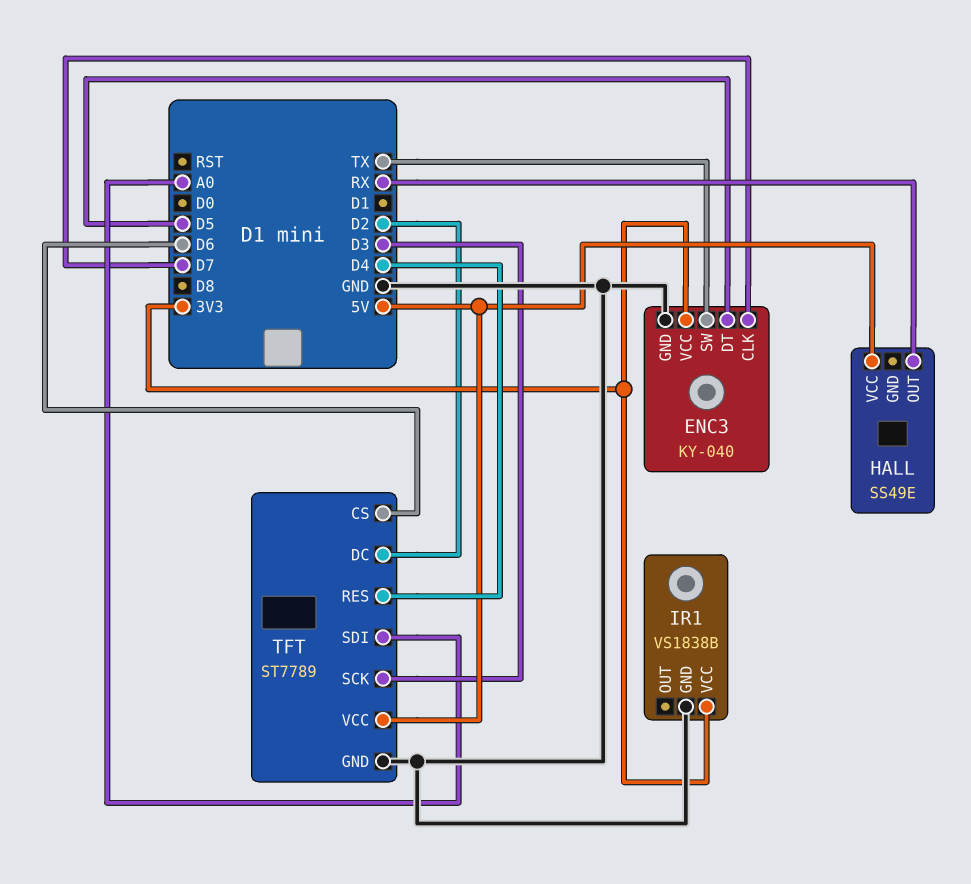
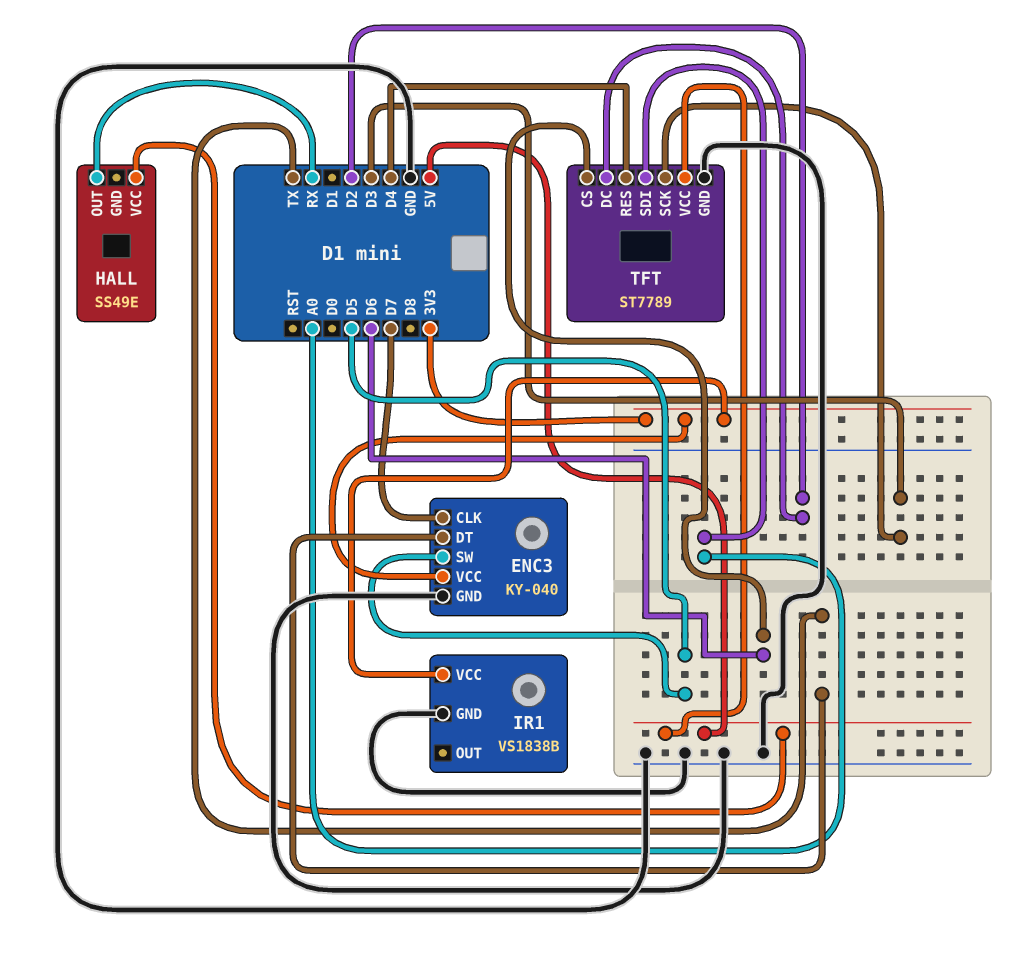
ENC3 pin DT: D5 -> TX
ENC3 pin SW: TX -> D5

